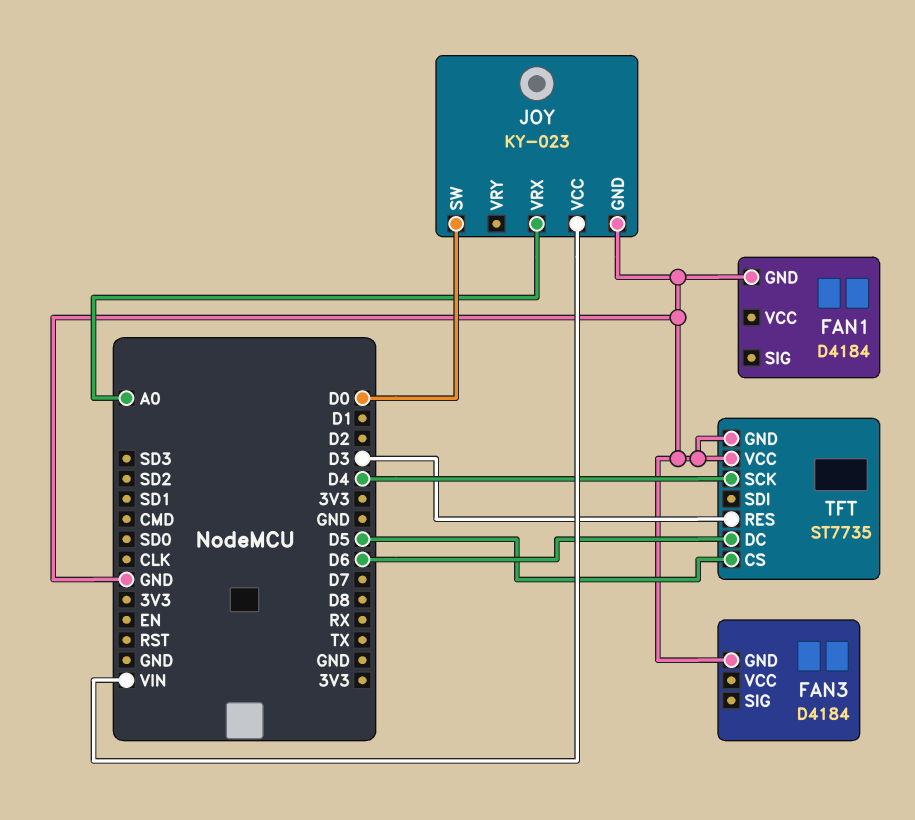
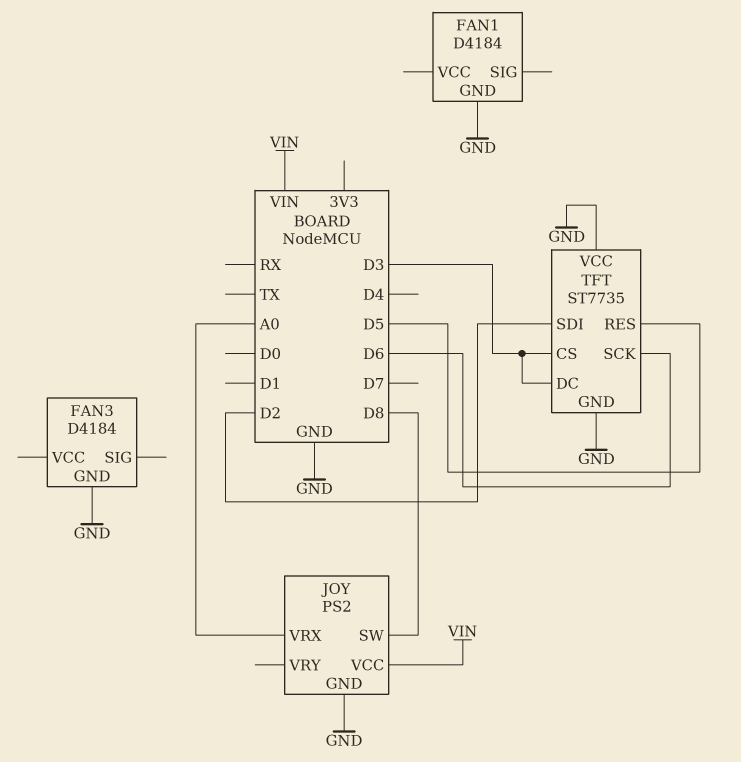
JOY: KY-023 -> PS2
JOY pin SW: D0 -> D8
TFT pin CS: D5 -> D3
TFT pin DC: D6 -> D3
TFT pin RES: D3 -> D5
TFT pin SCK: D4 -> D6
TFT pin SDI: none -> D2

